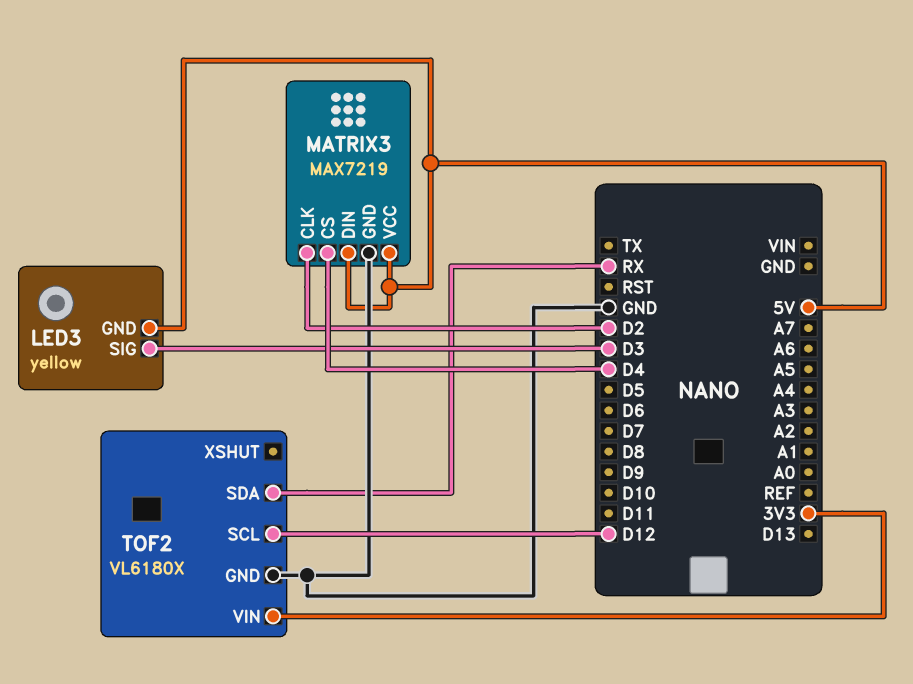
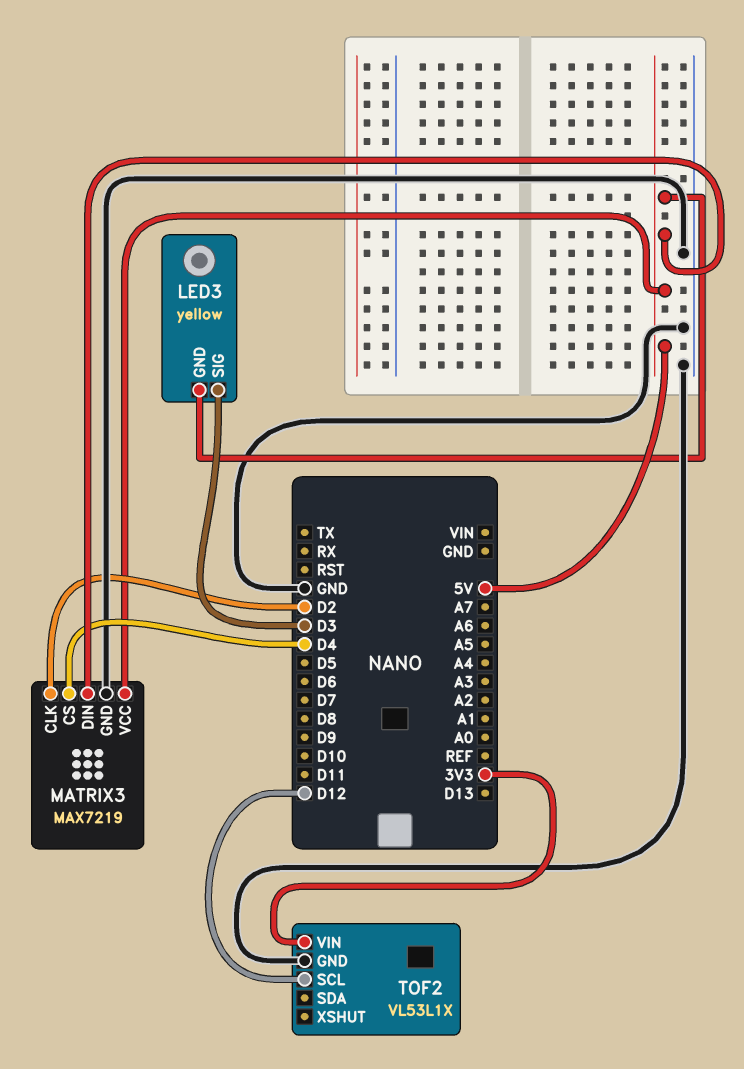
TOF2: VL6180X -> VL53L1X
TOF2 pin SDA: RX -> none

